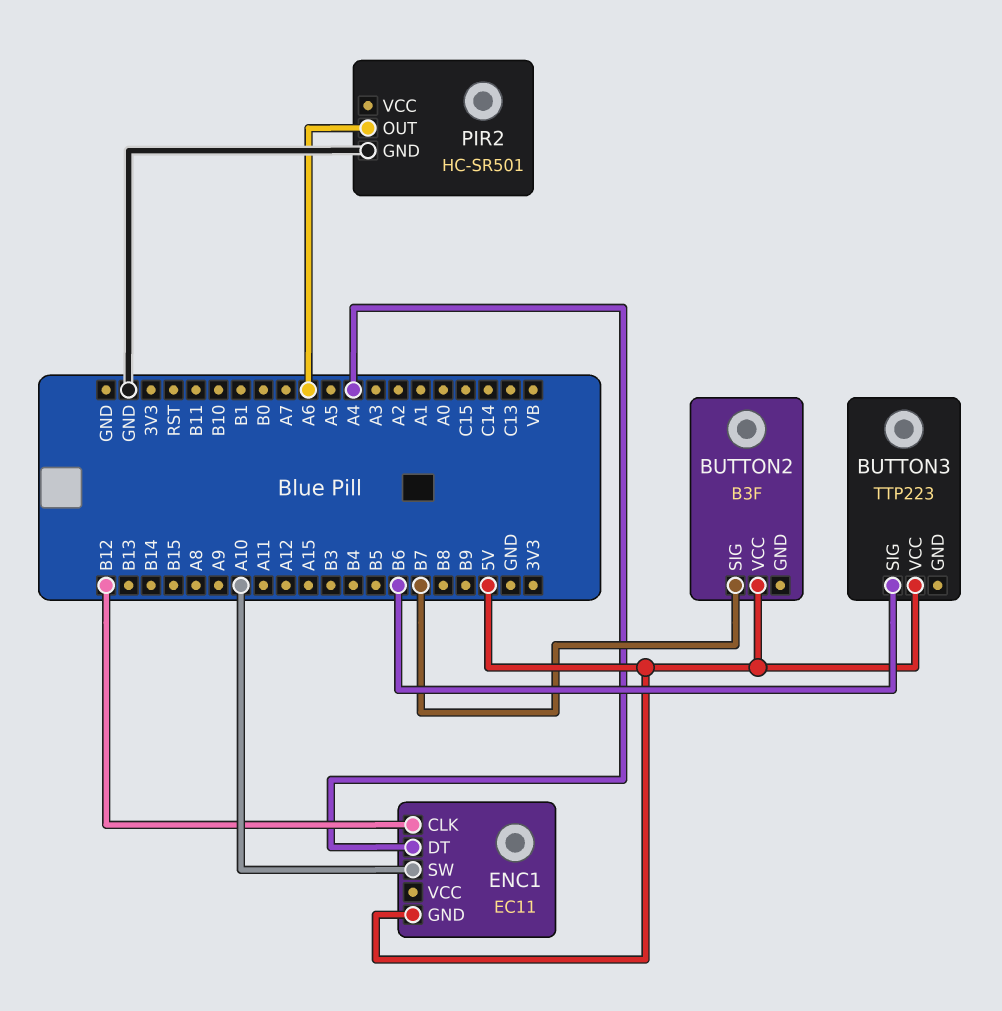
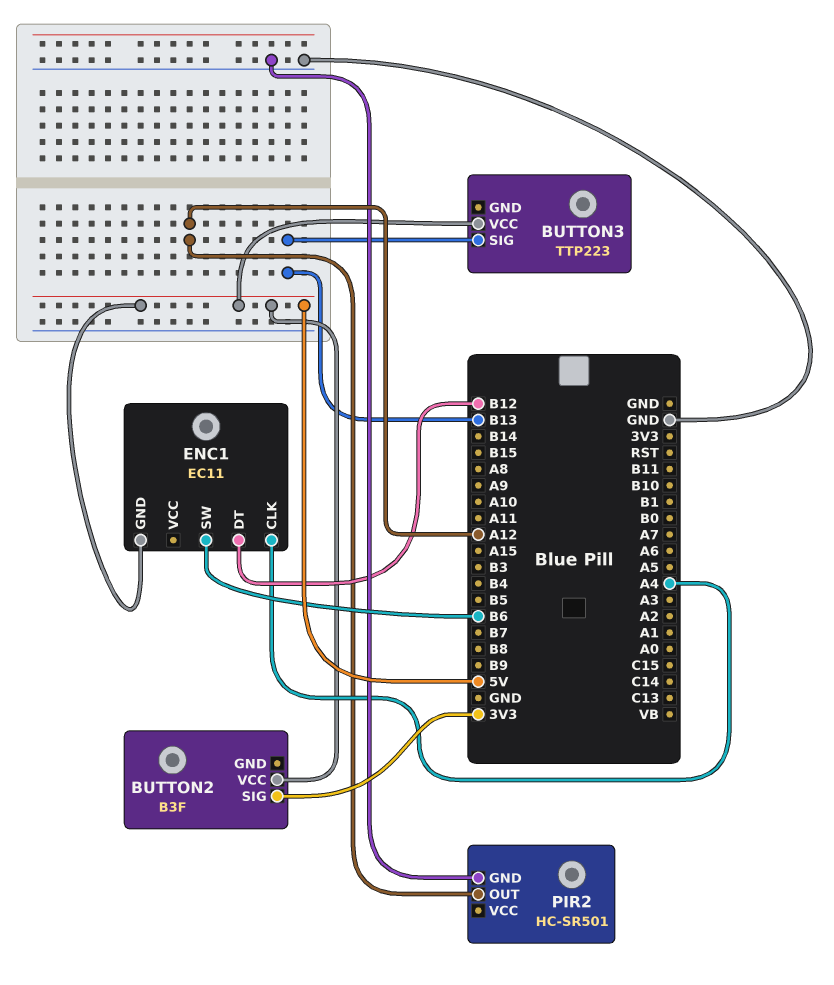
BUTTON2 pin SIG: B7 -> 3V3
BUTTON3 pin SIG: B6 -> B13
ENC1 pin CLK: B12 -> A4
ENC1 pin DT: A4 -> B12
ENC1 pin SW: A10 -> B6
PIR2 pin OUT: A6 -> A12

